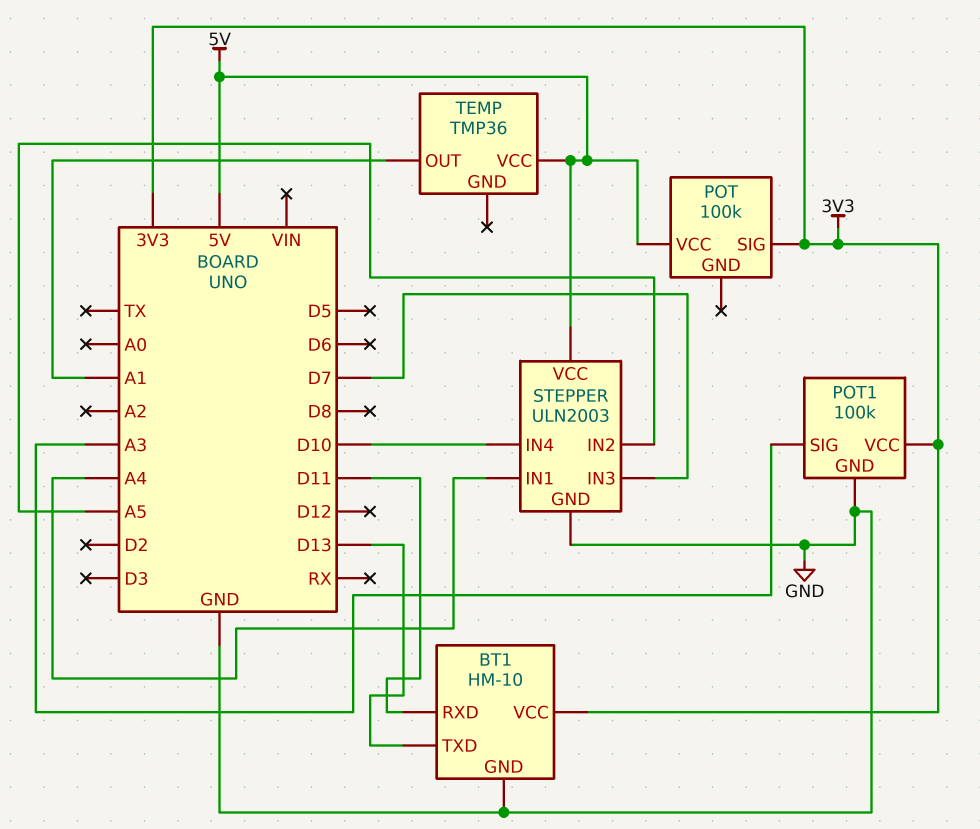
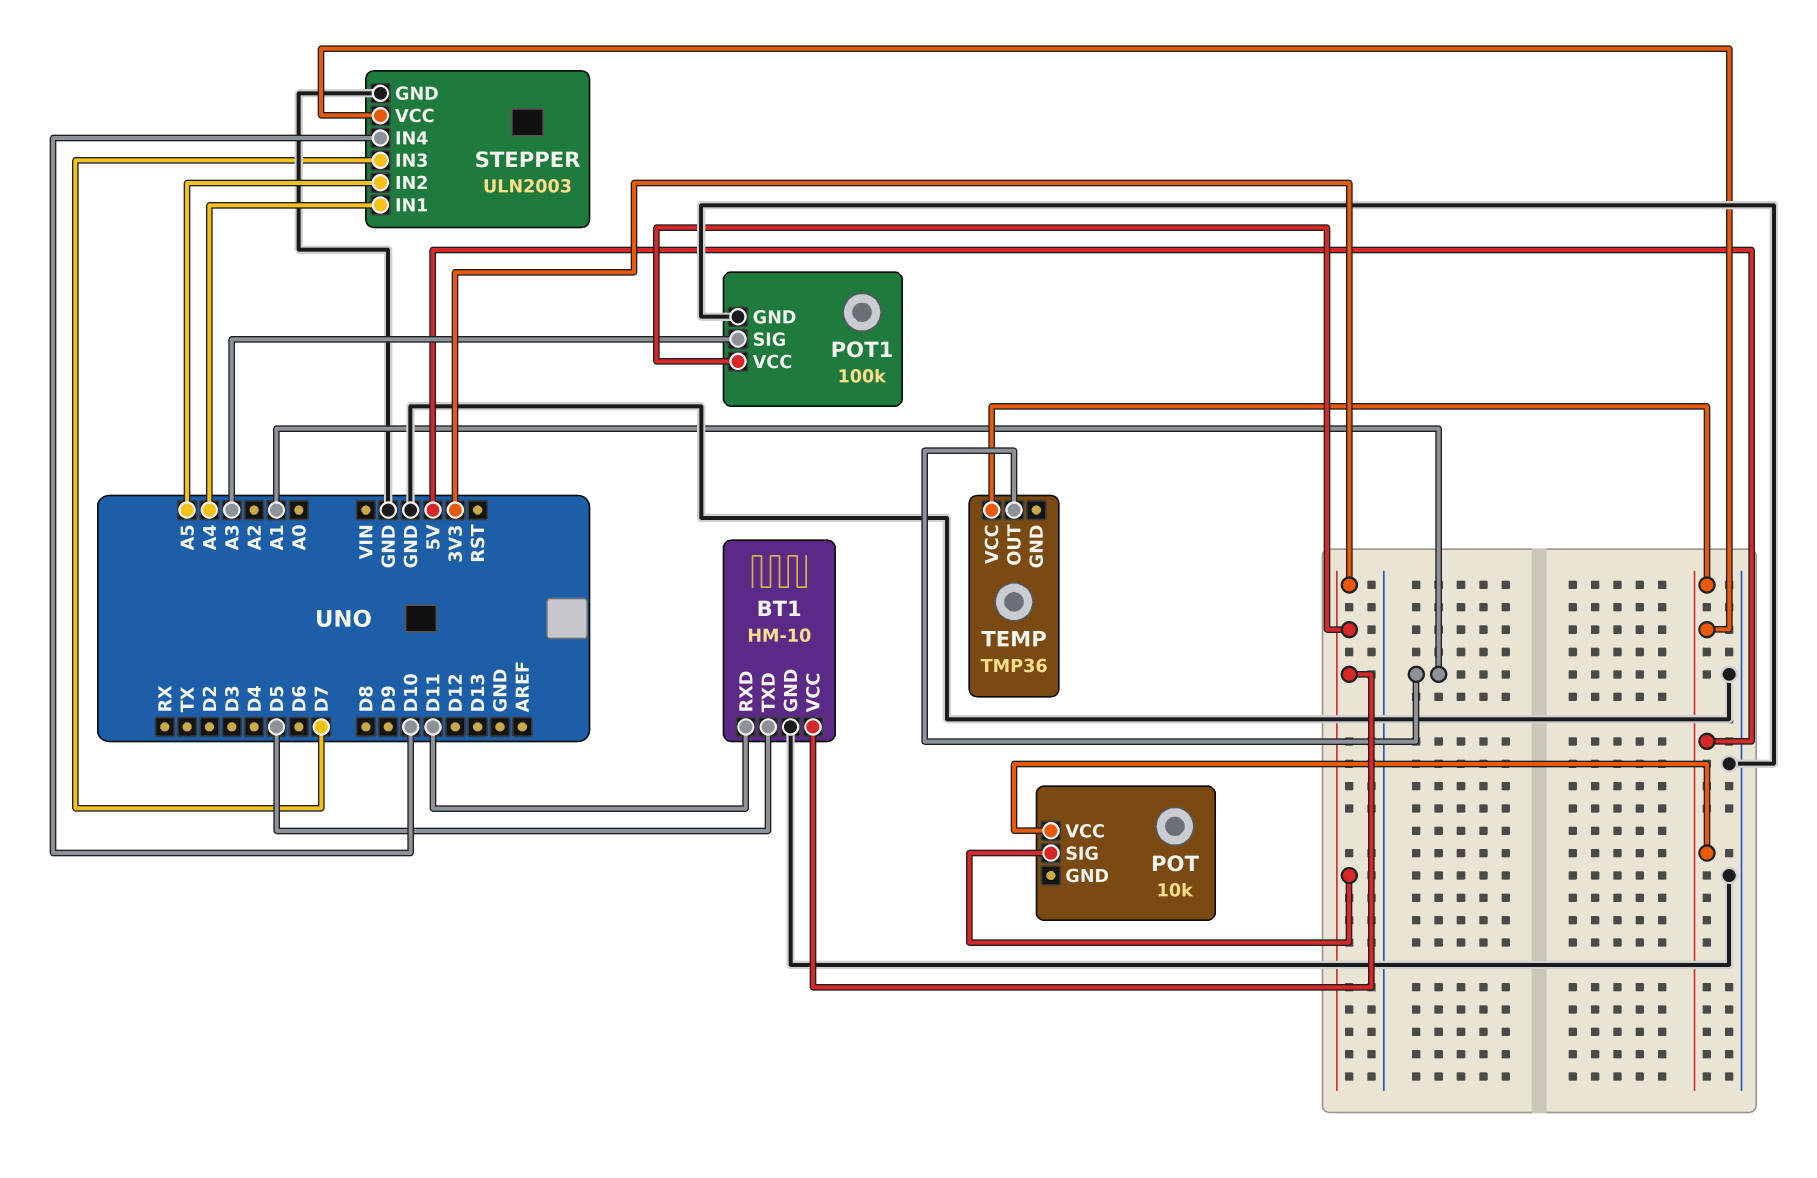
BT1 pin TXD: D13 -> D5
POT: 100k -> 10k

